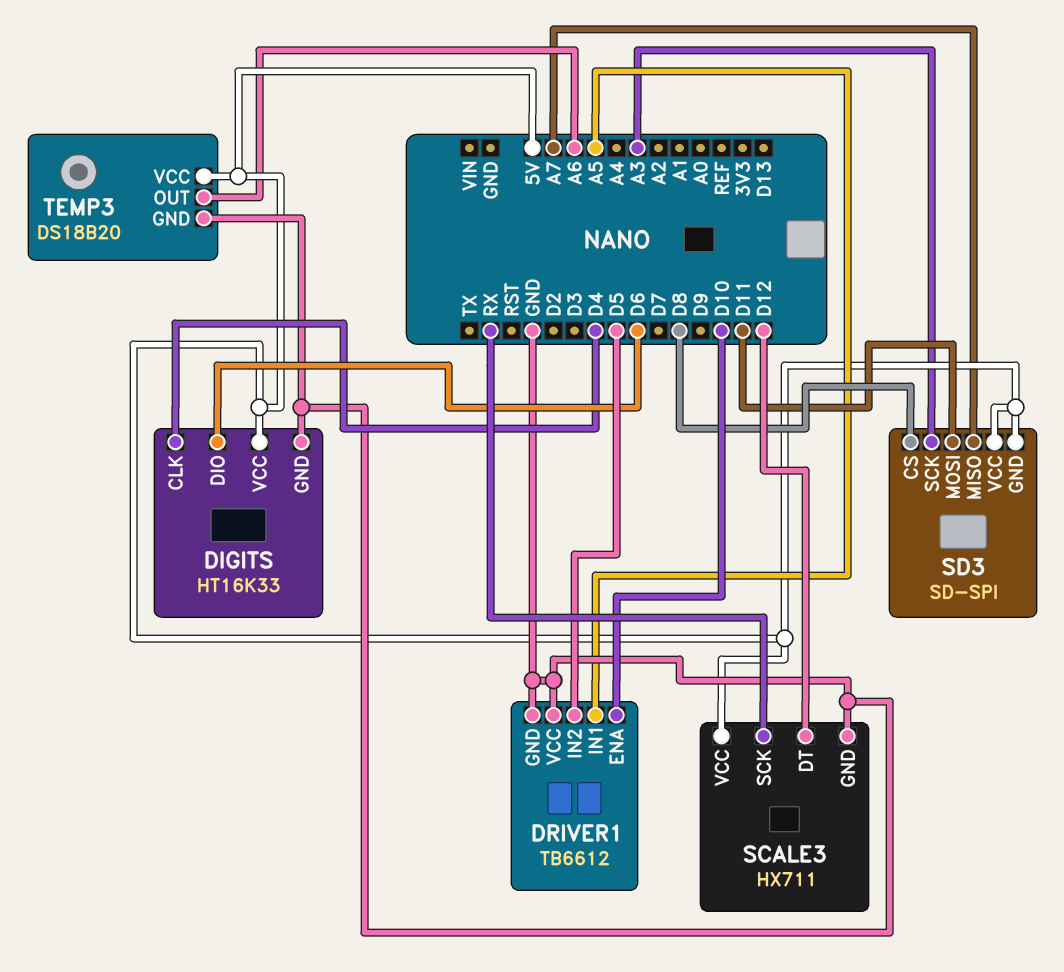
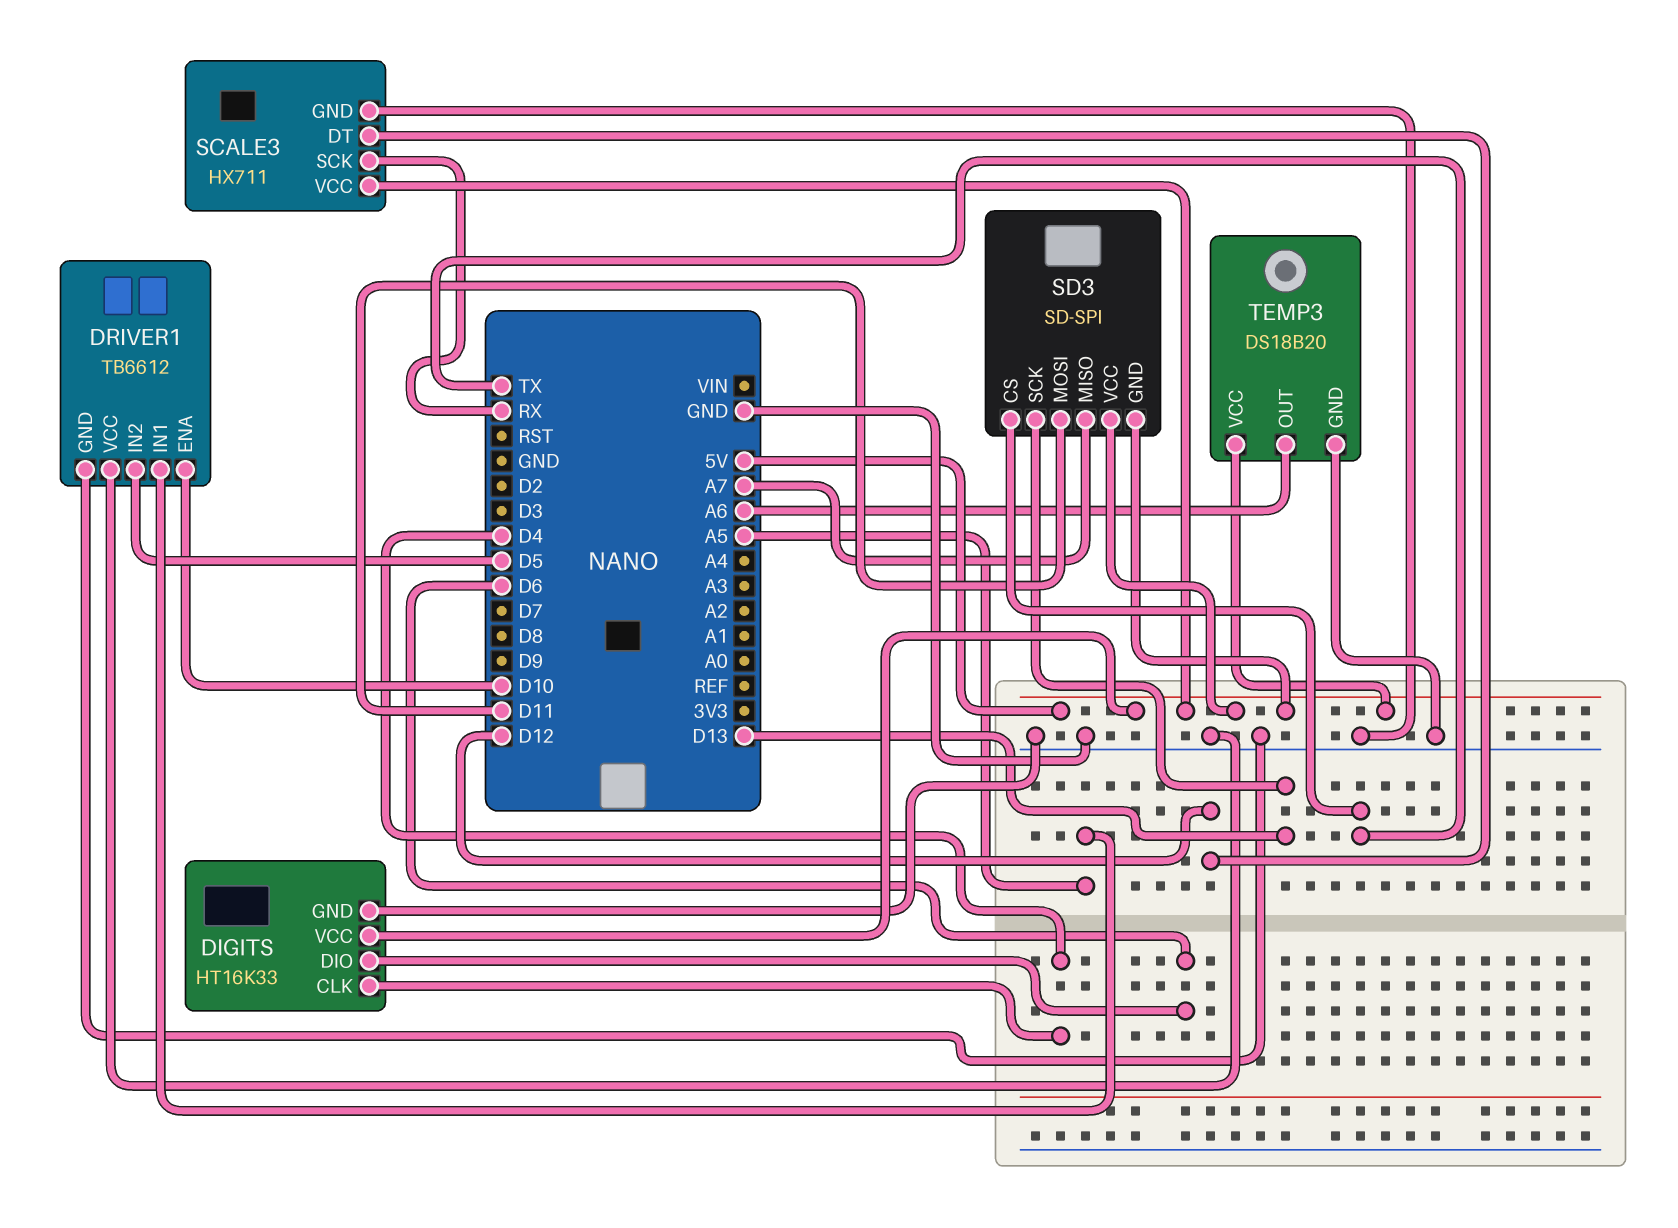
SD3 pin CS: D8 -> TX
SD3 pin SCK: A3 -> D13

